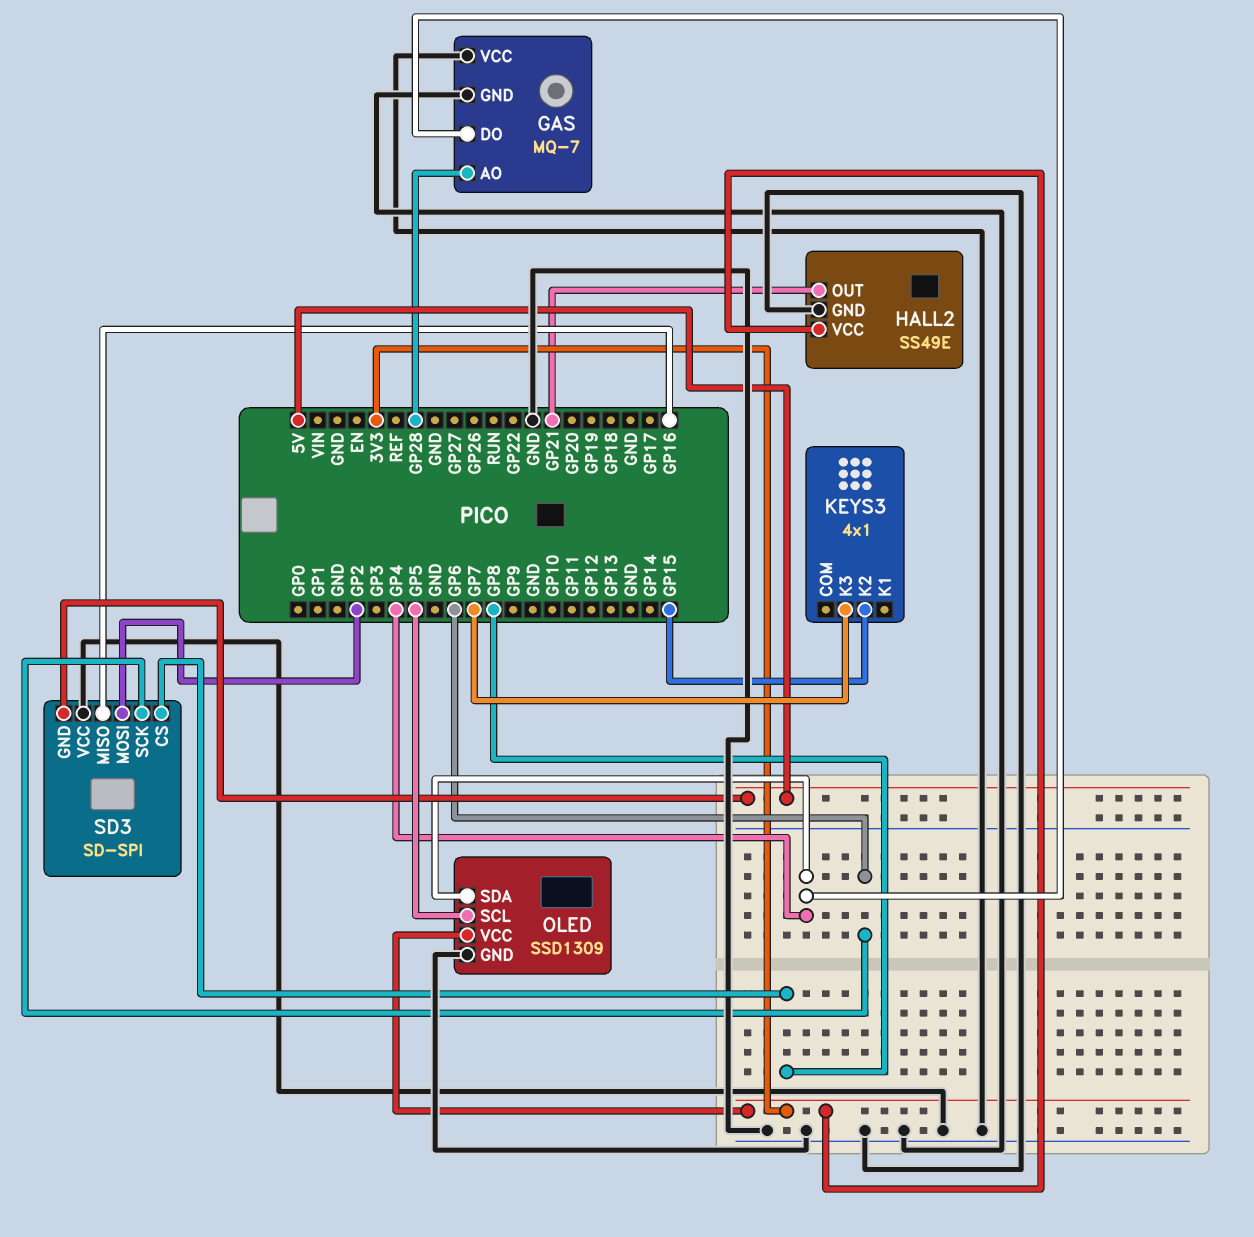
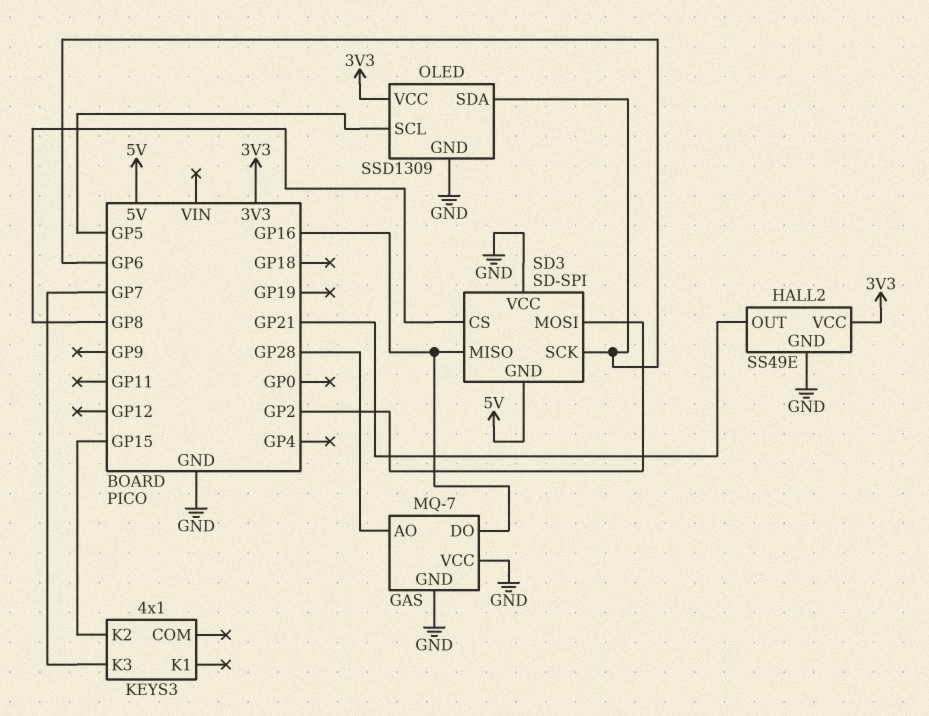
GAS pin DO: GP4 -> GP16
OLED pin SDA: GP4 -> GP6

